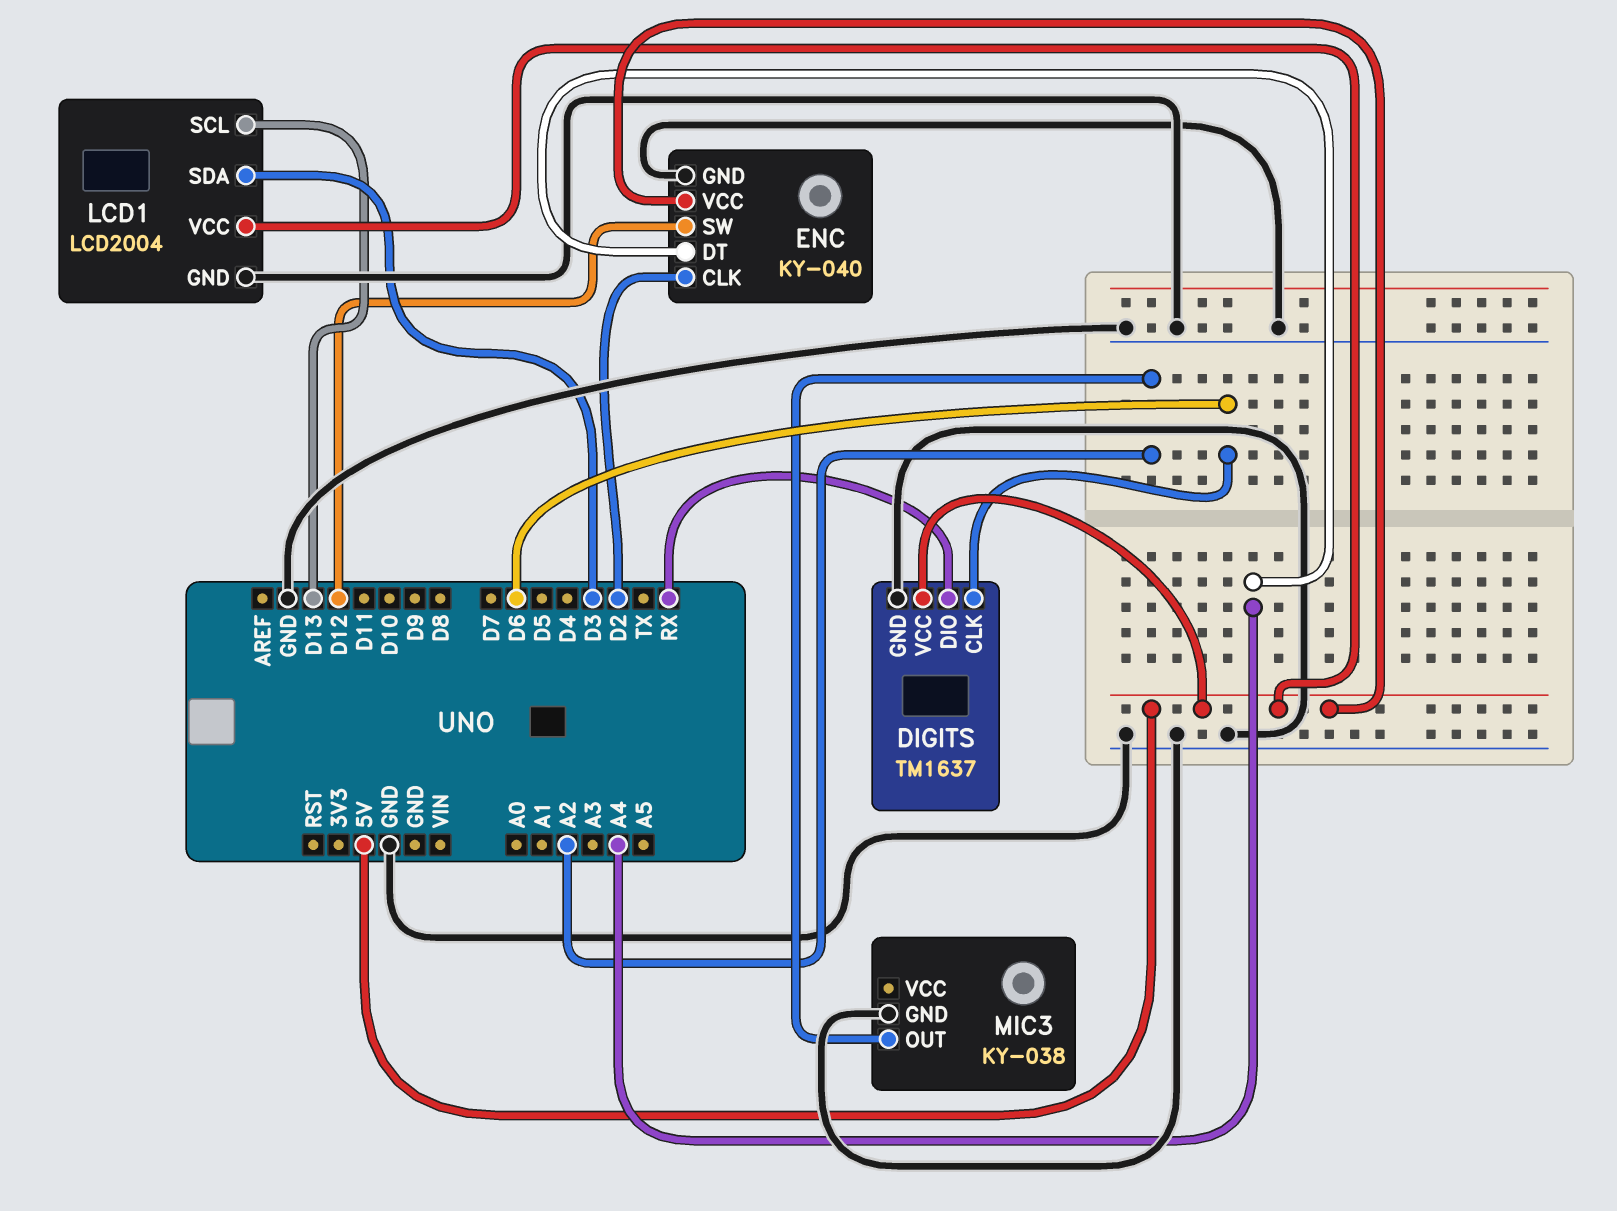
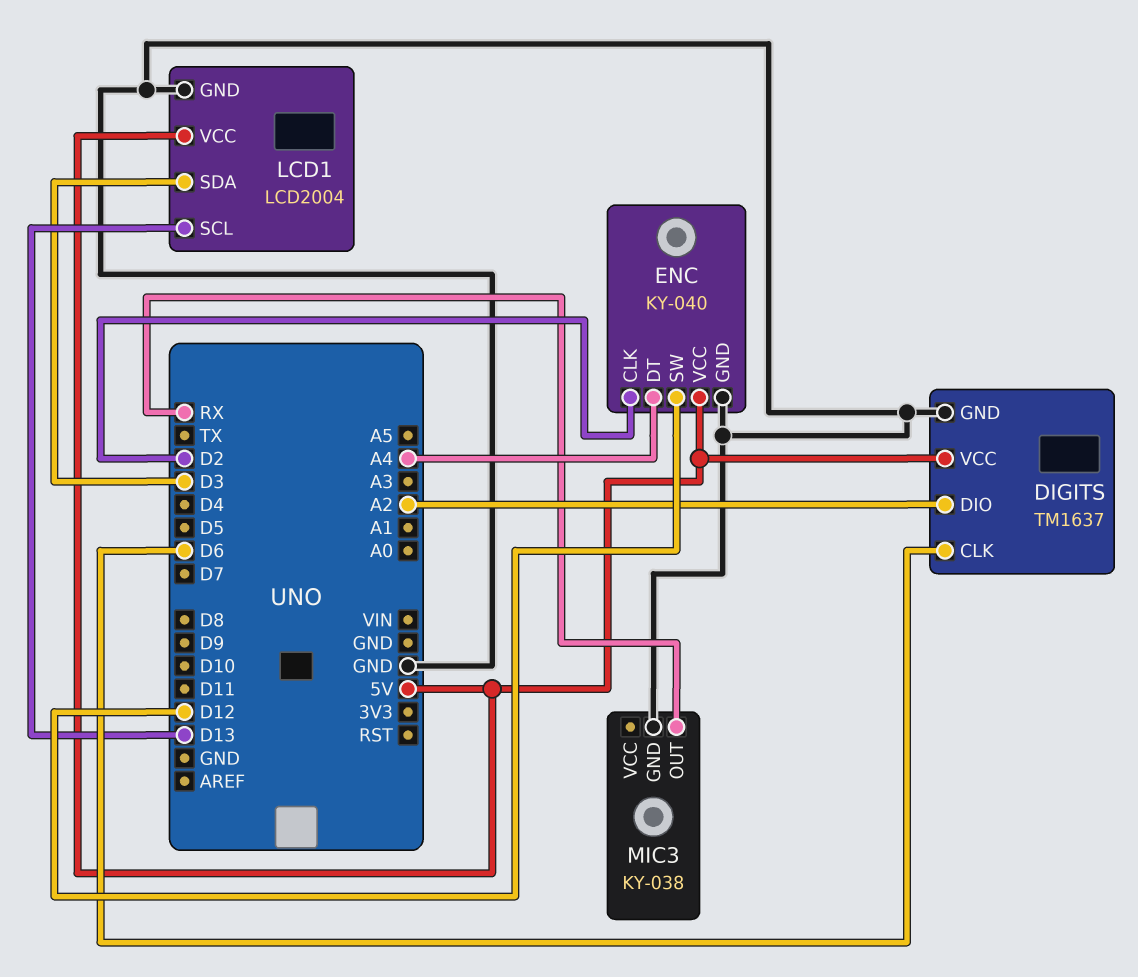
DIGITS pin DIO: RX -> A2
MIC3 pin OUT: A2 -> RX

